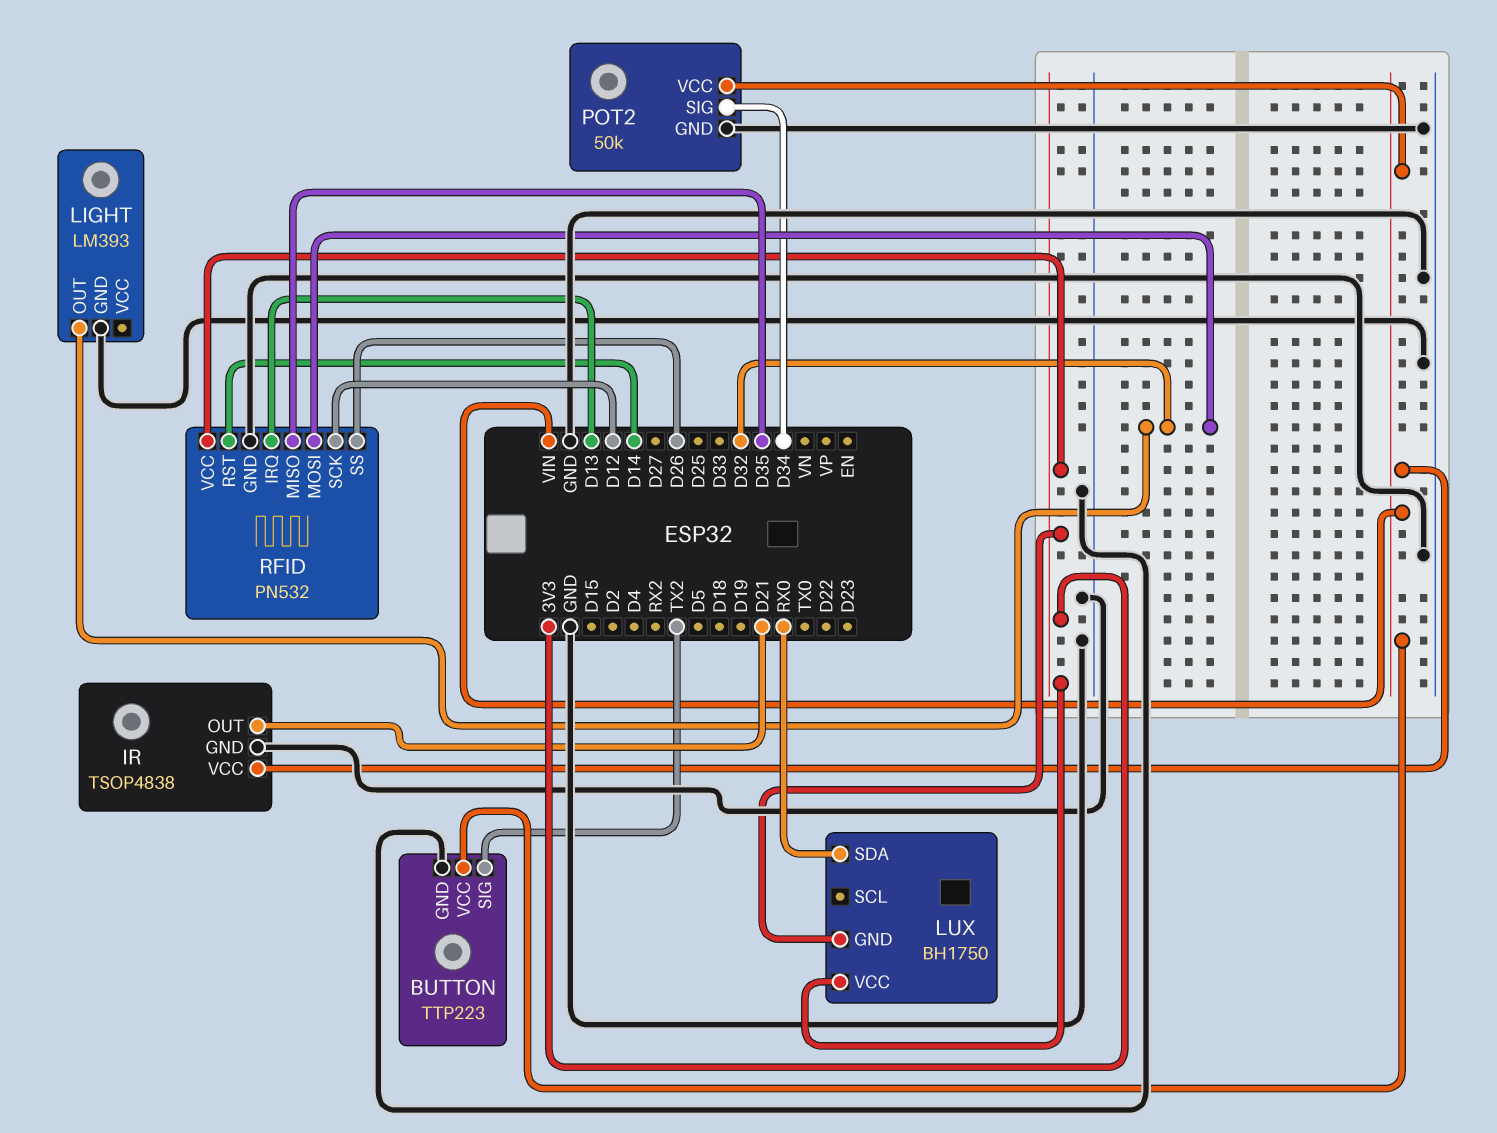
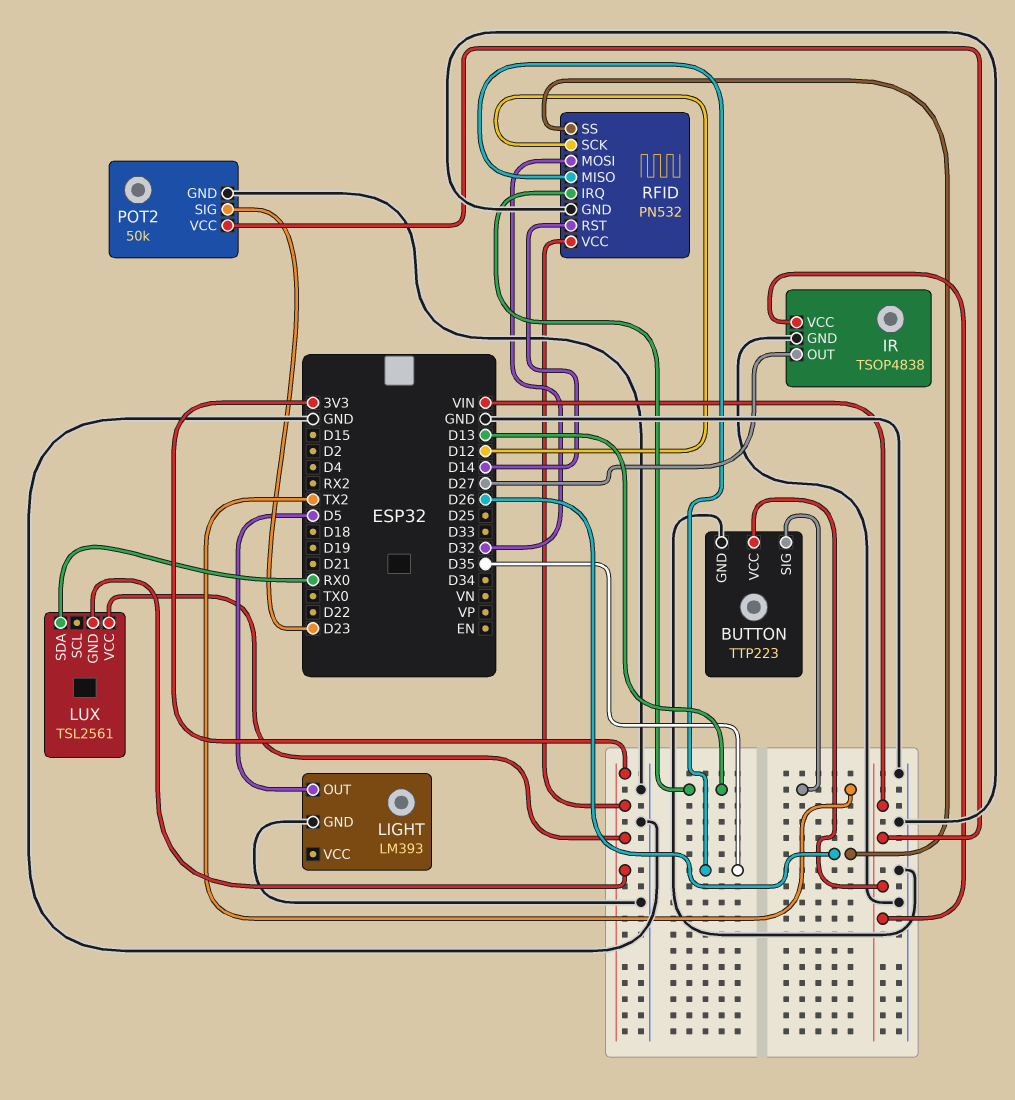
IR pin OUT: D21 -> D27
LIGHT pin OUT: D32 -> D5
LUX: BH1750 -> TSL2561
POT2 pin SIG: D34 -> D23

